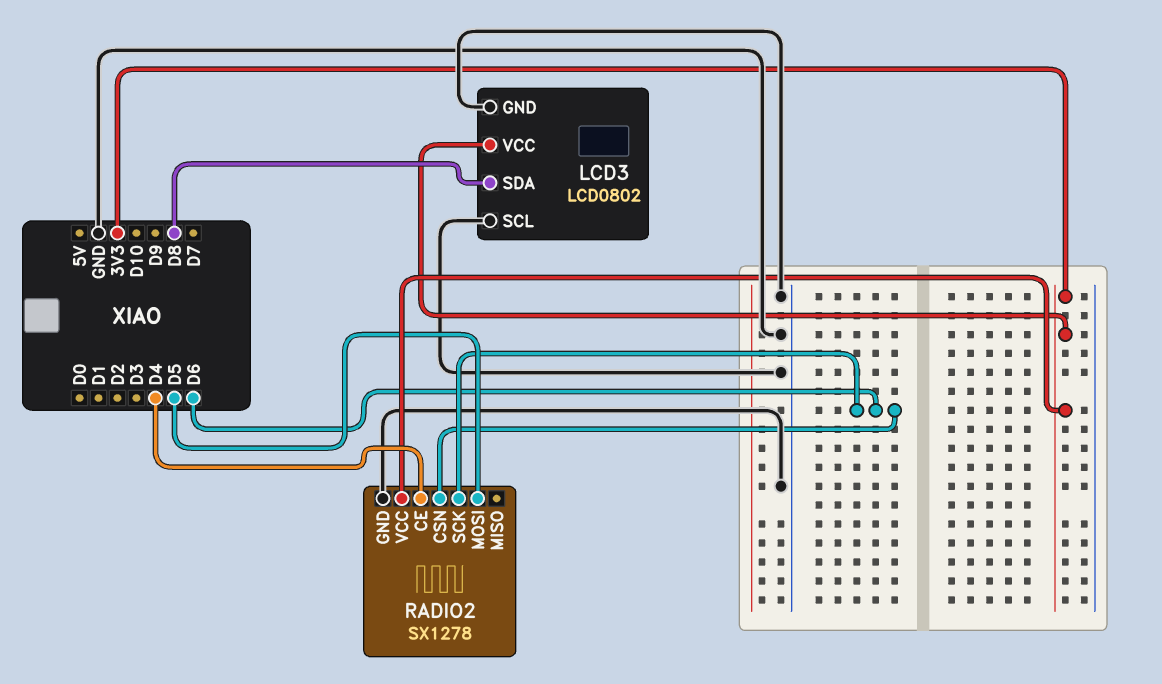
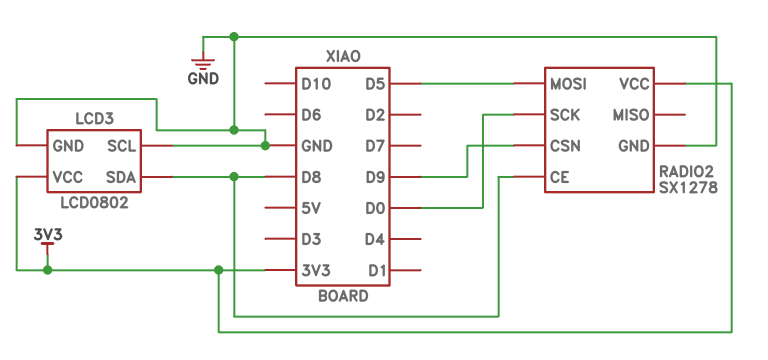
RADIO2 pin CE: D4 -> D8
RADIO2 pin CSN: D6 -> D9
RADIO2 pin SCK: D6 -> D0

